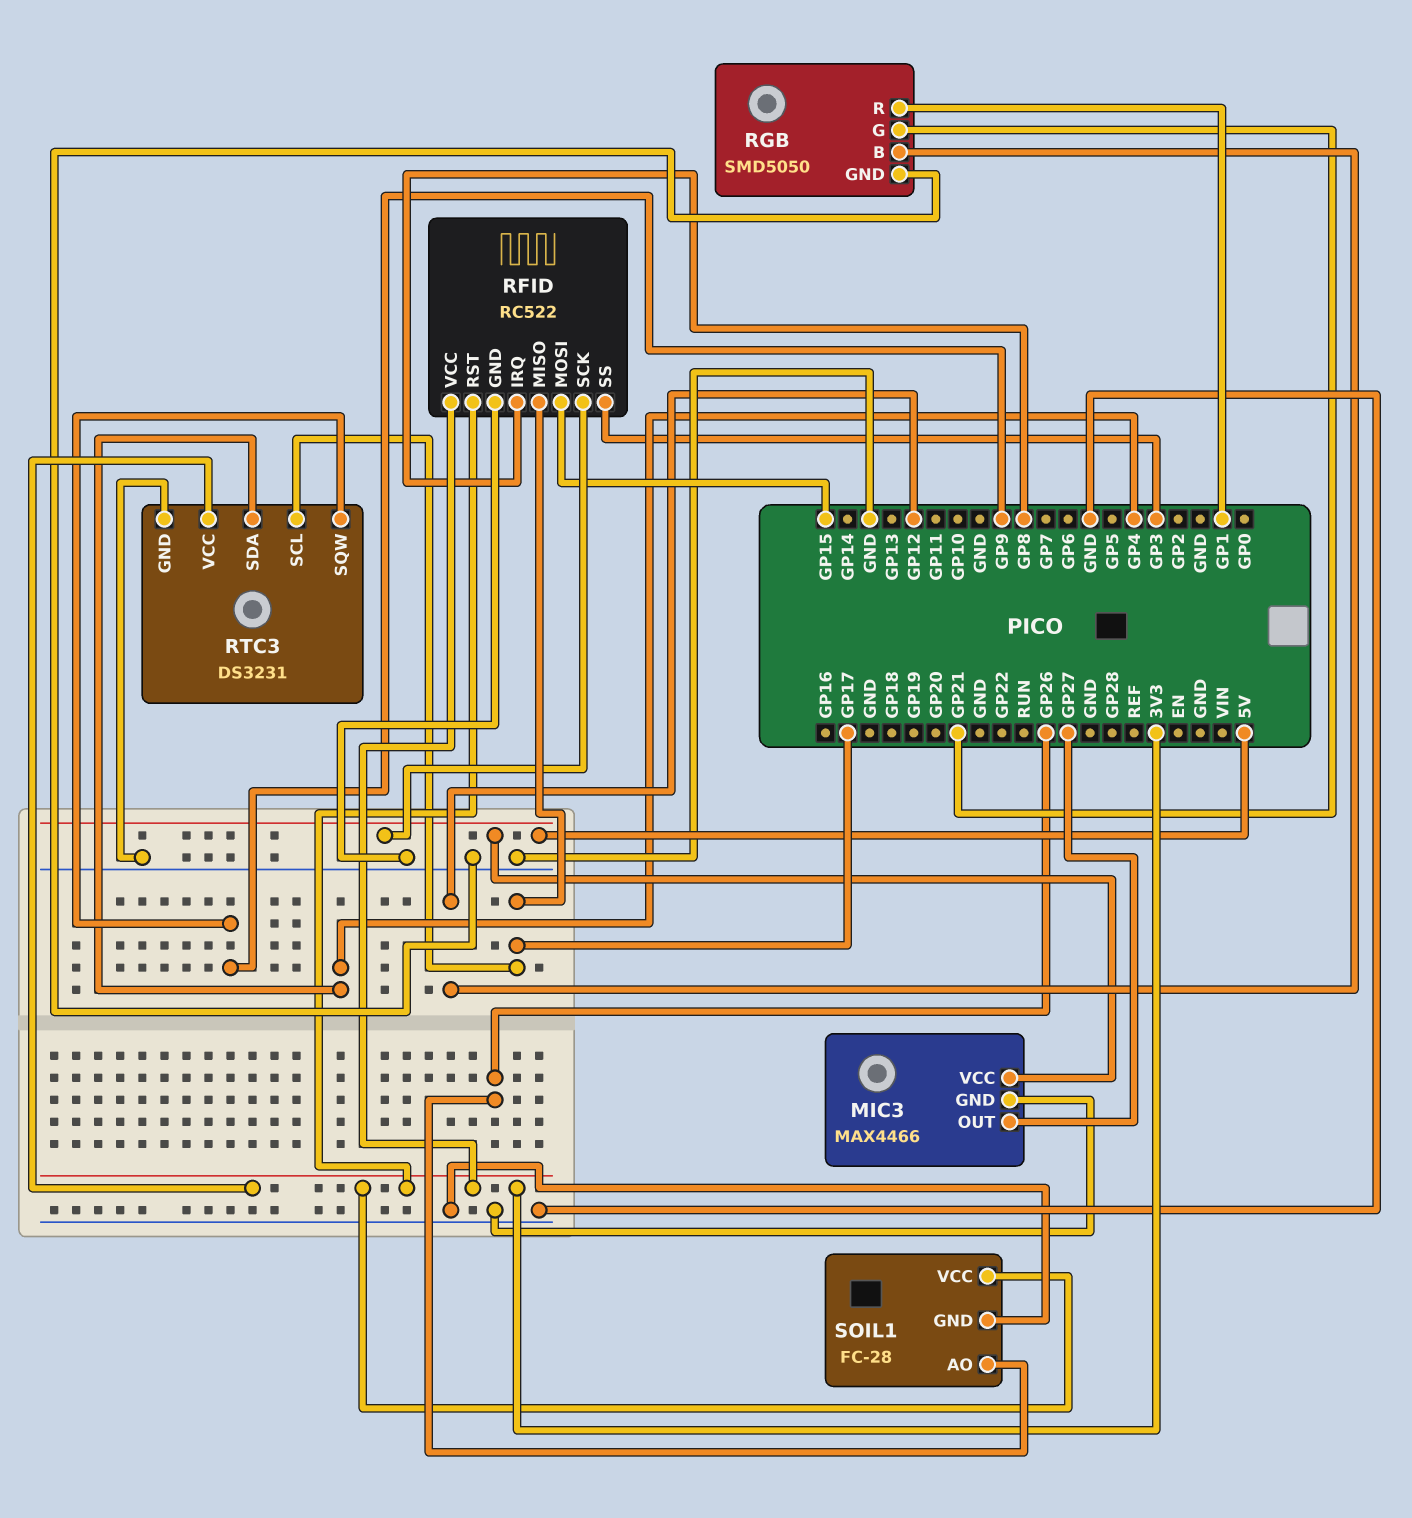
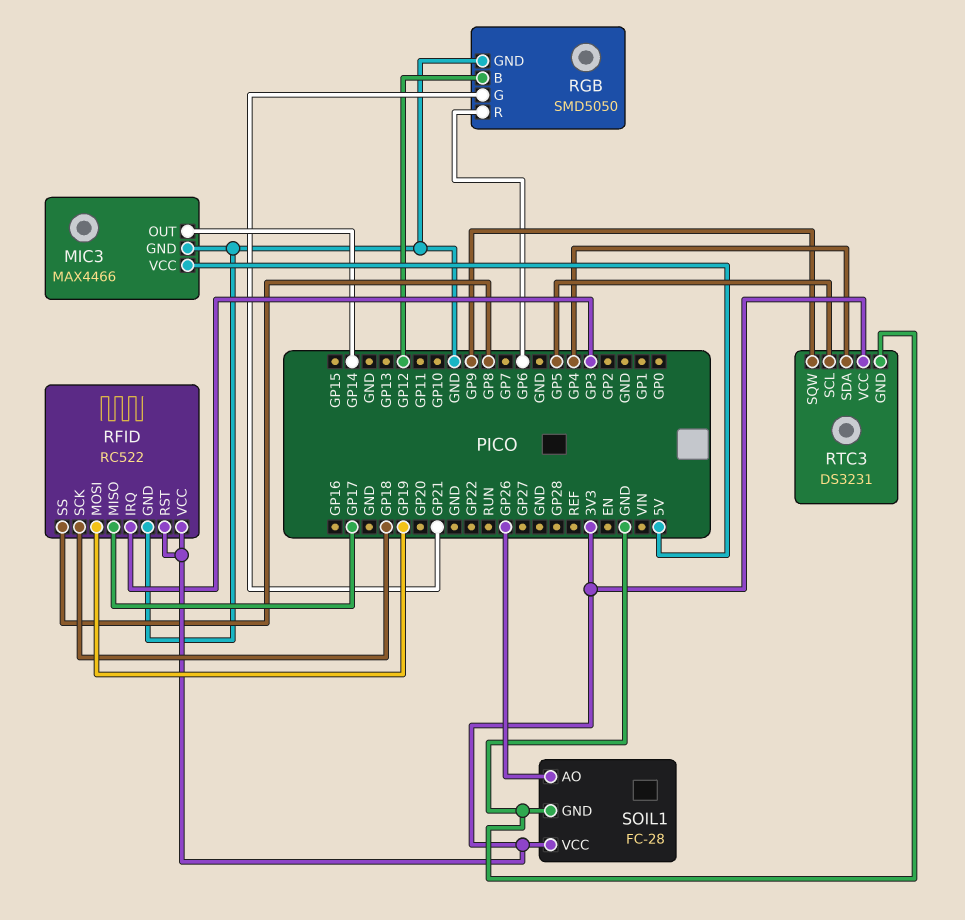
MIC3 pin OUT: GP27 -> GP14
RFID pin IRQ: GP8 -> GP3
RFID pin MOSI: GP15 -> GP19
RFID pin SCK: 5V -> GP18
RFID pin SS: GP3 -> GP8
RGB pin R: GP1 -> GP6
RTC3 pin SCL: GP17 -> GP5

